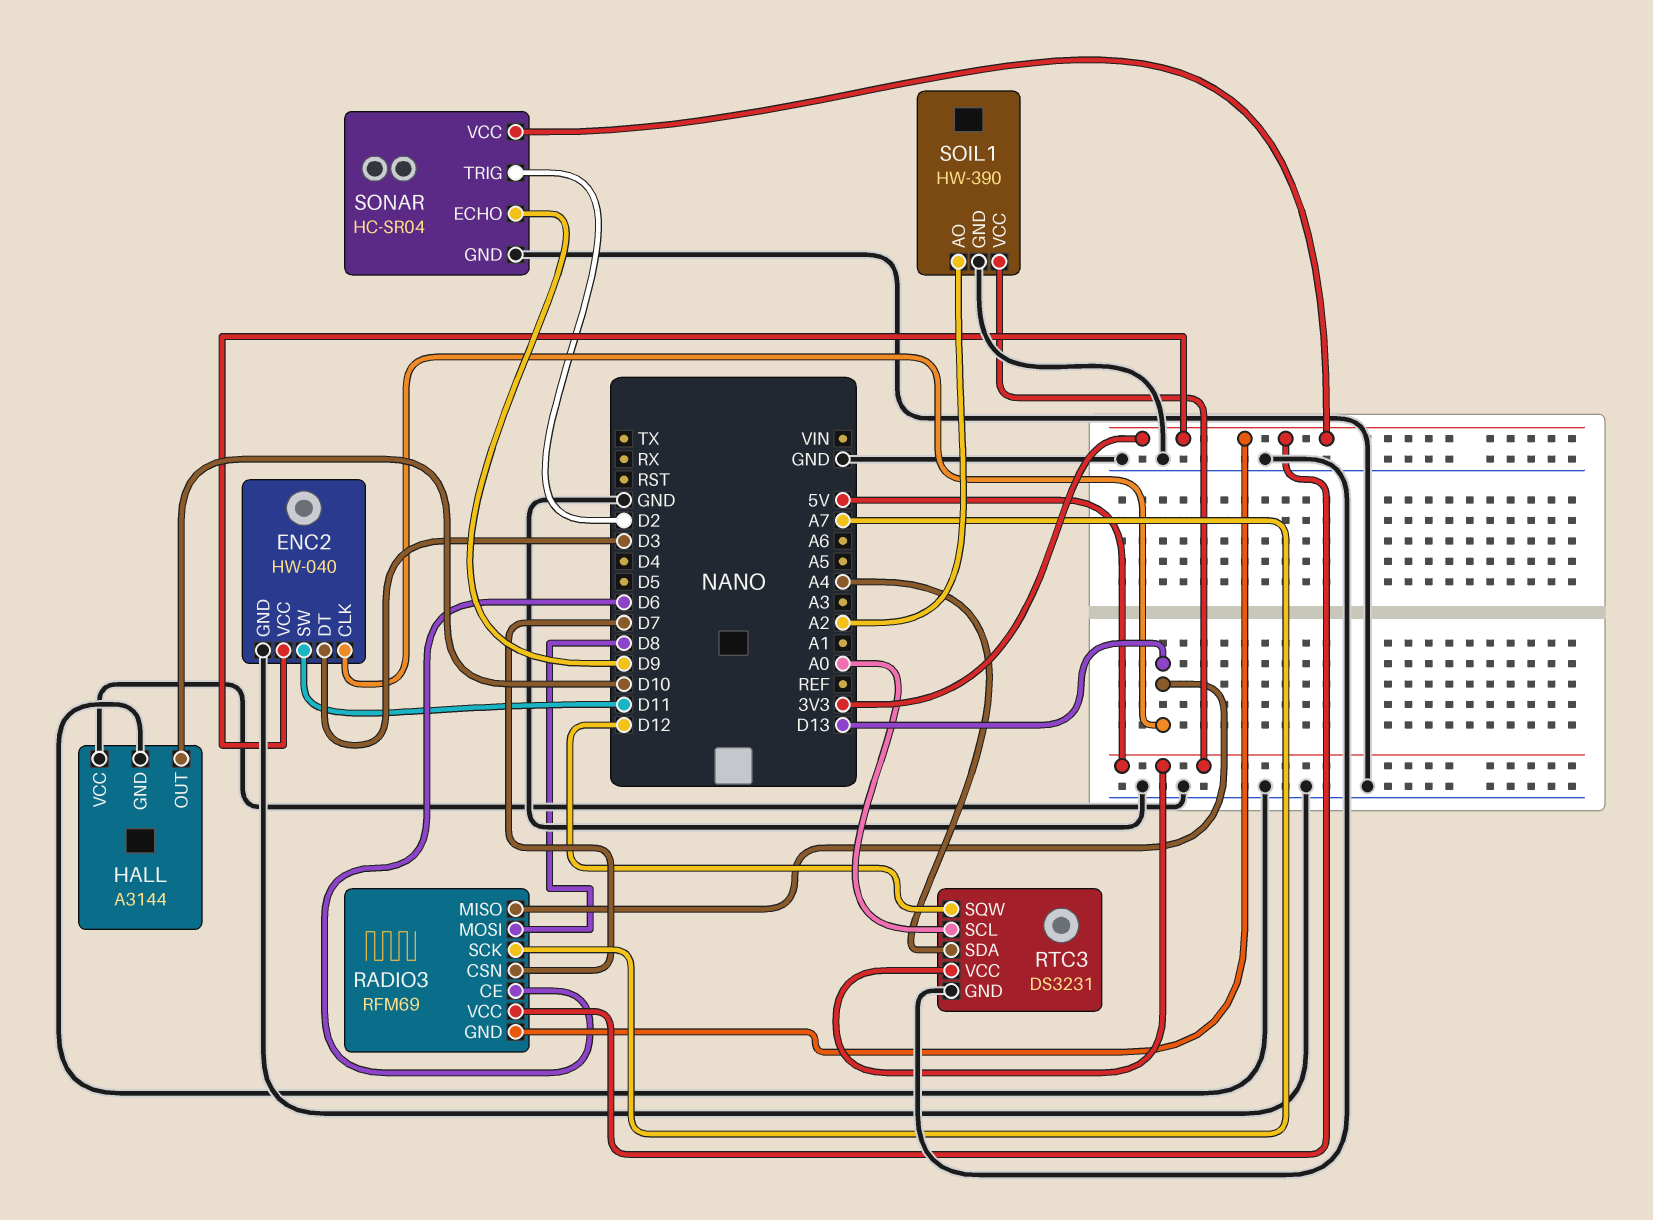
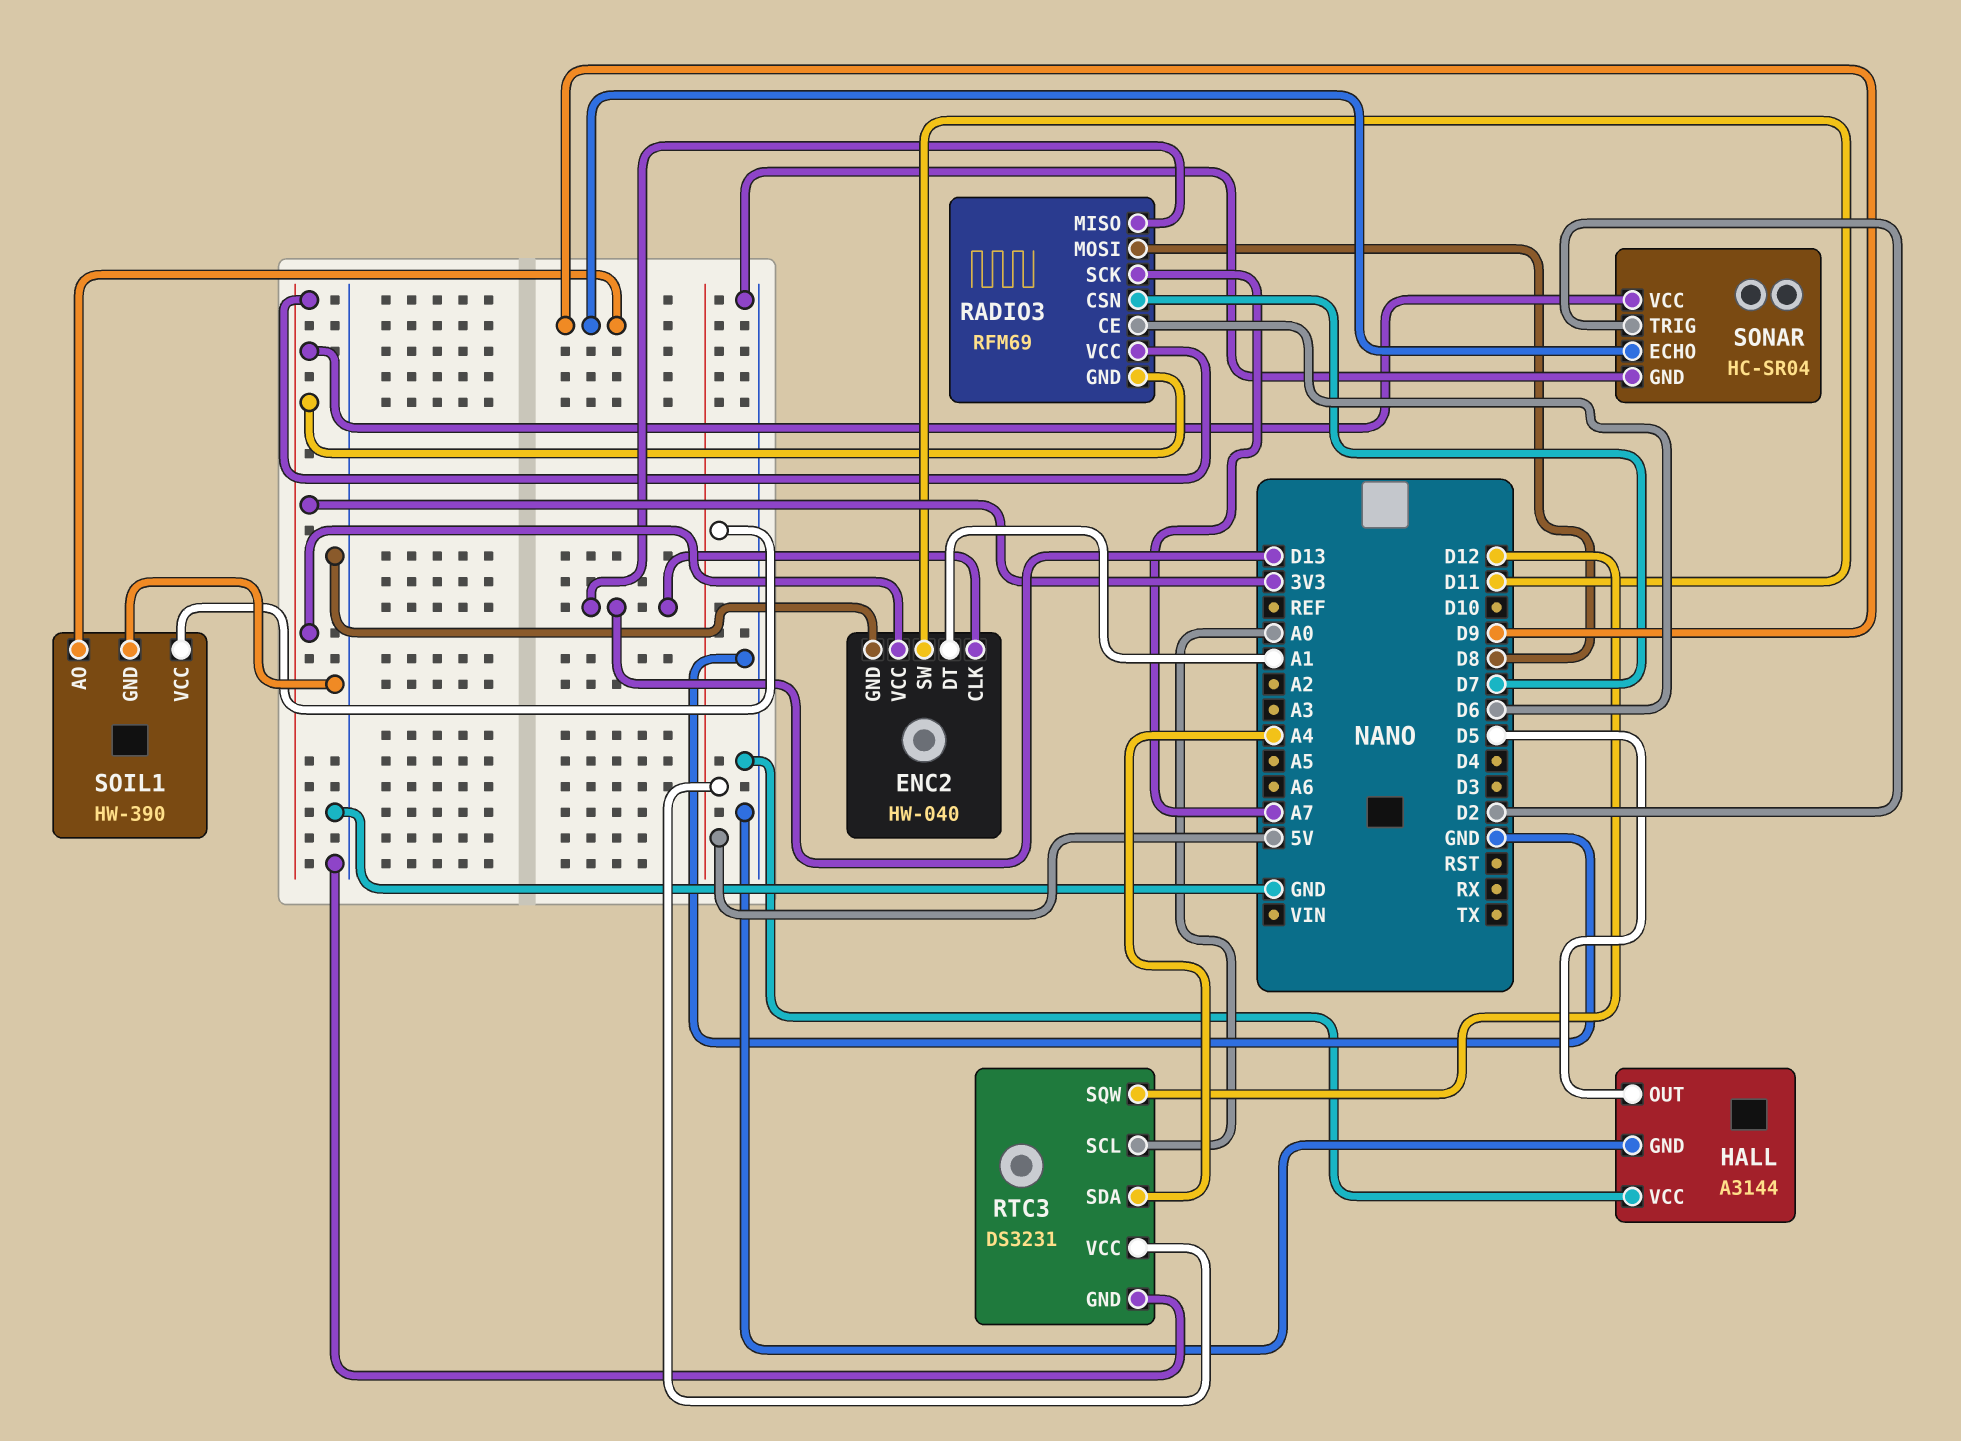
ENC2 pin DT: D3 -> A1
HALL pin OUT: D10 -> D5
SOIL1 pin AO: A2 -> D9

